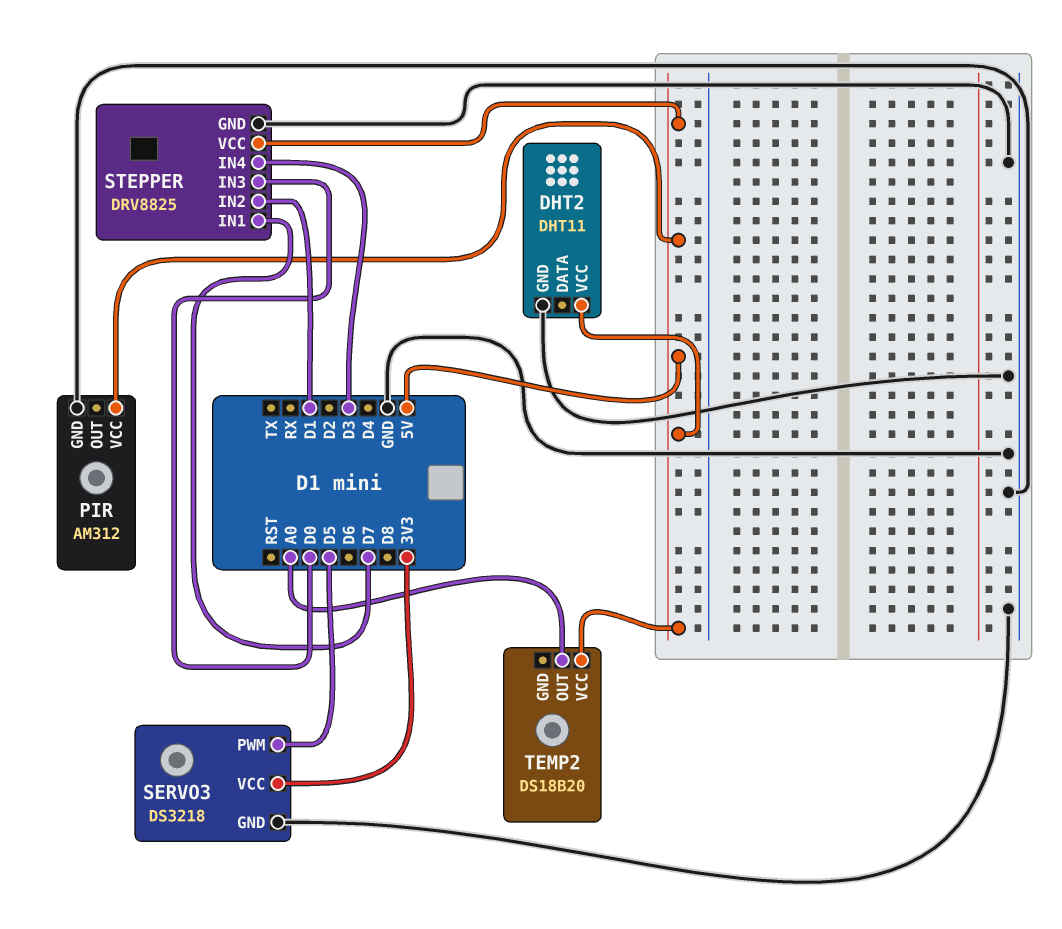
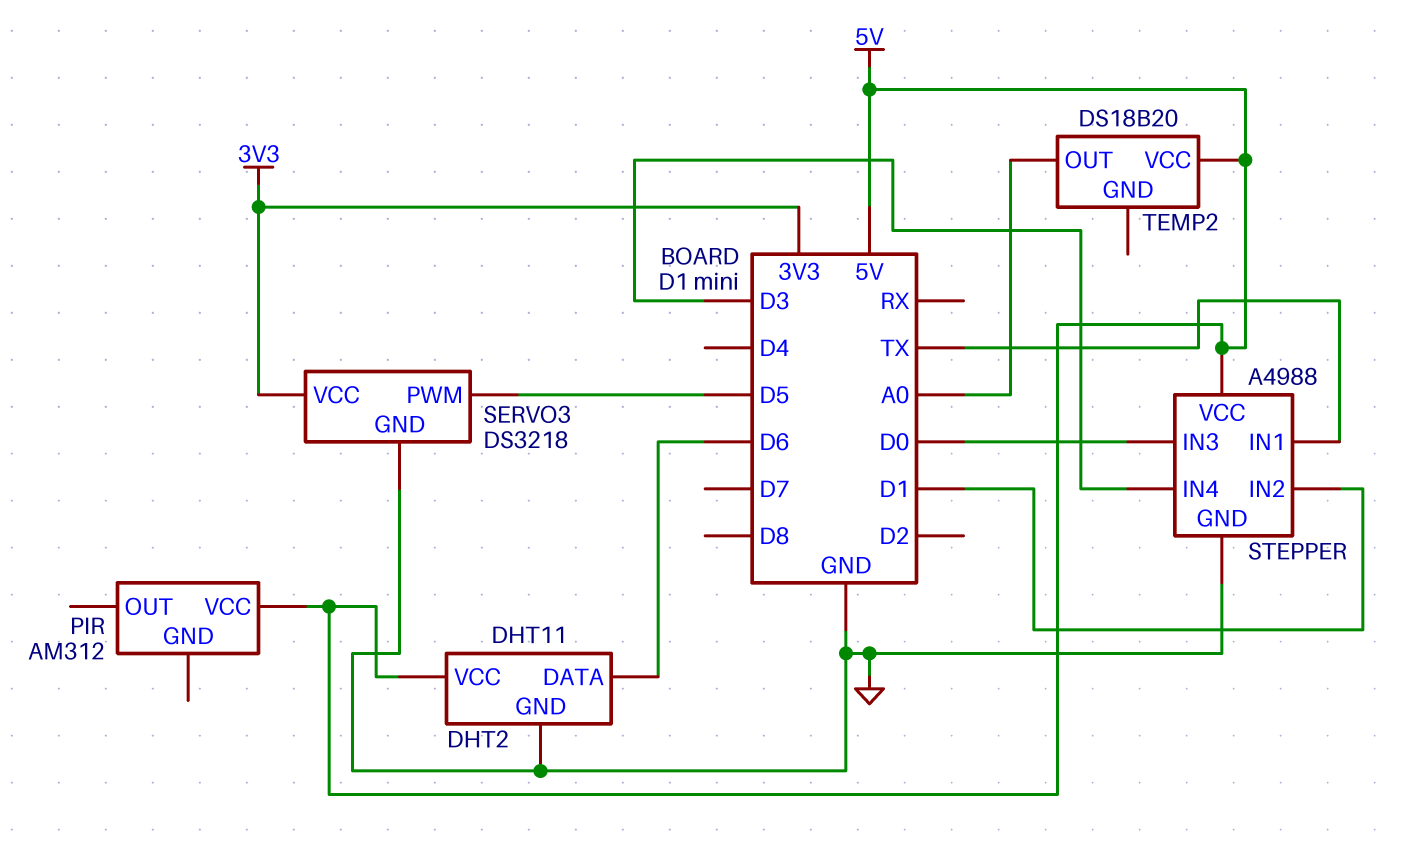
DHT2 pin DATA: none -> D6
PIR pin GND: GND -> none
STEPPER: DRV8825 -> A4988
STEPPER pin IN1: D7 -> TX

